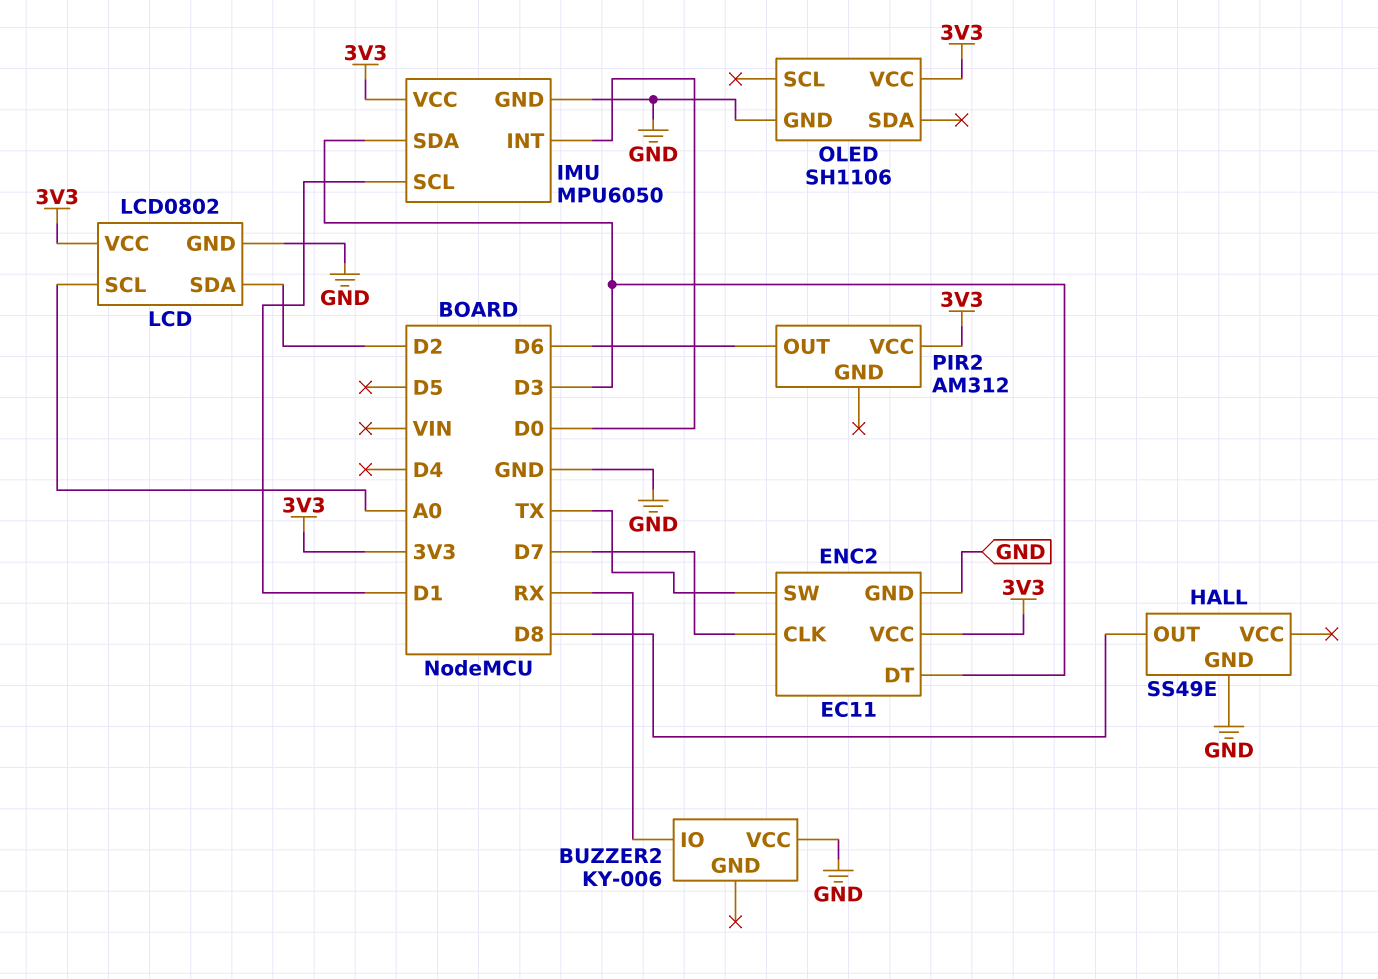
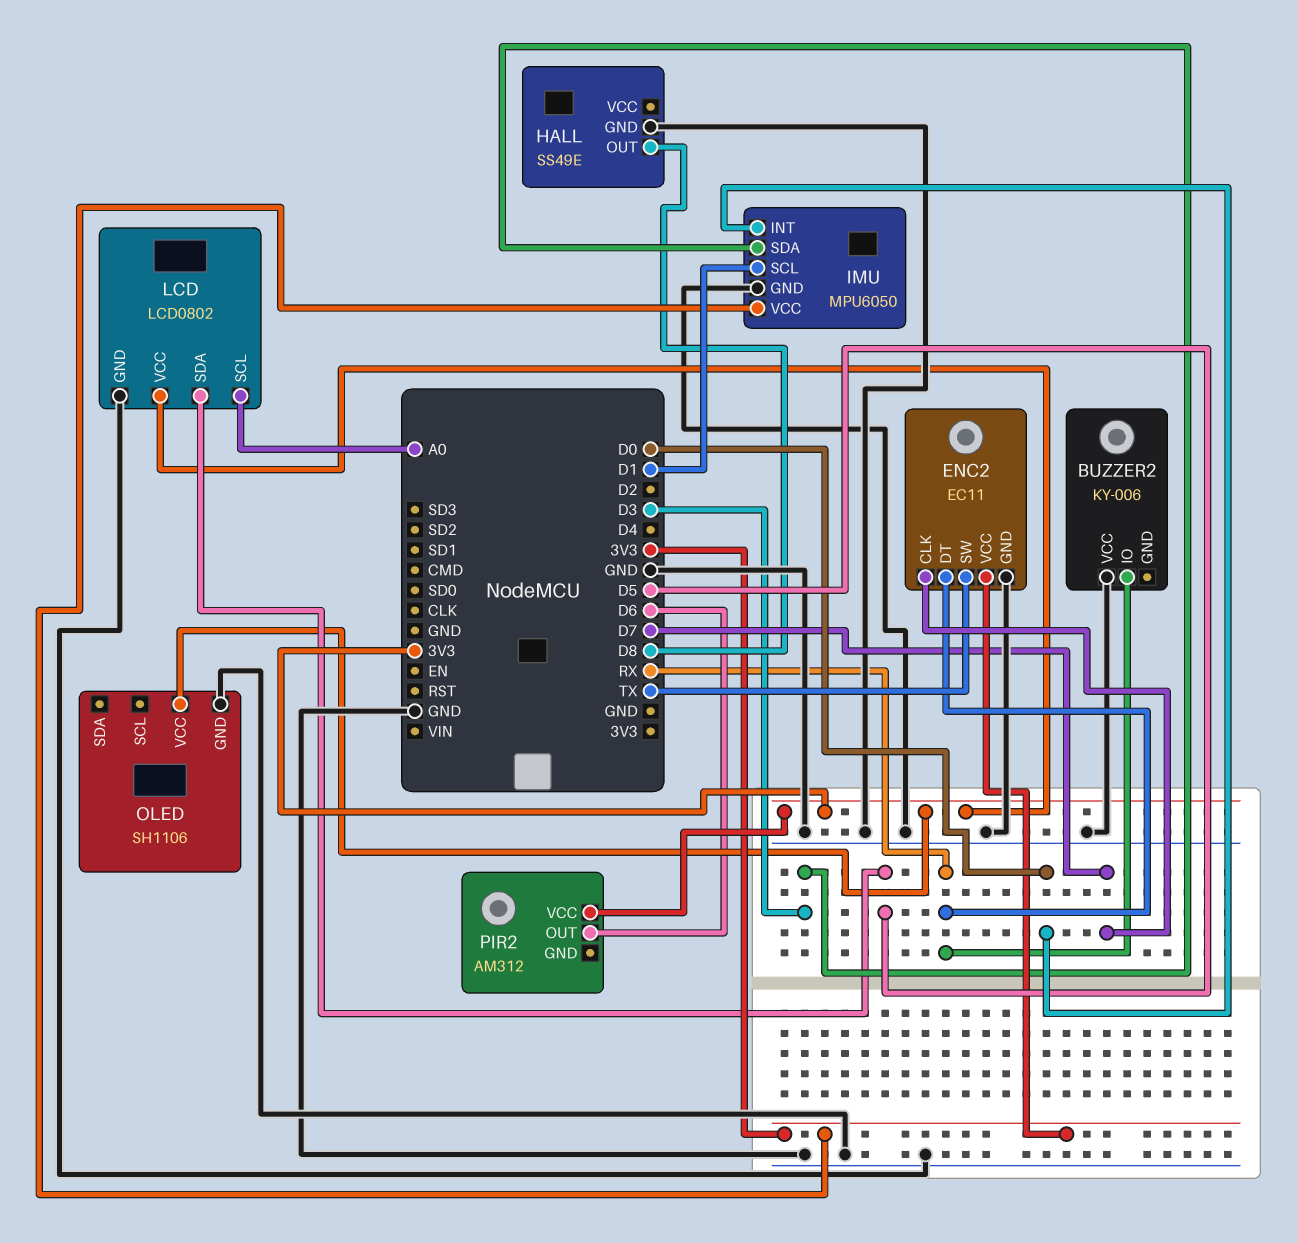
ENC2 pin DT: D3 -> RX
LCD pin SDA: D2 -> D5

